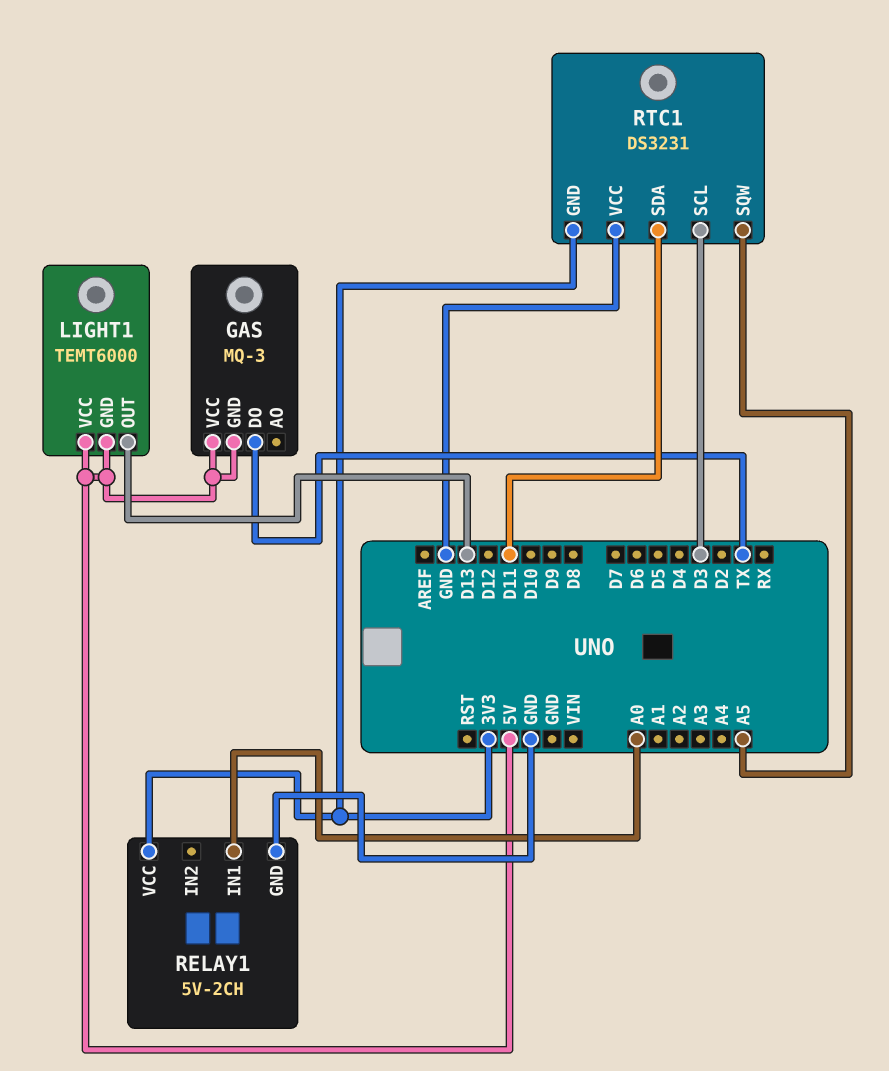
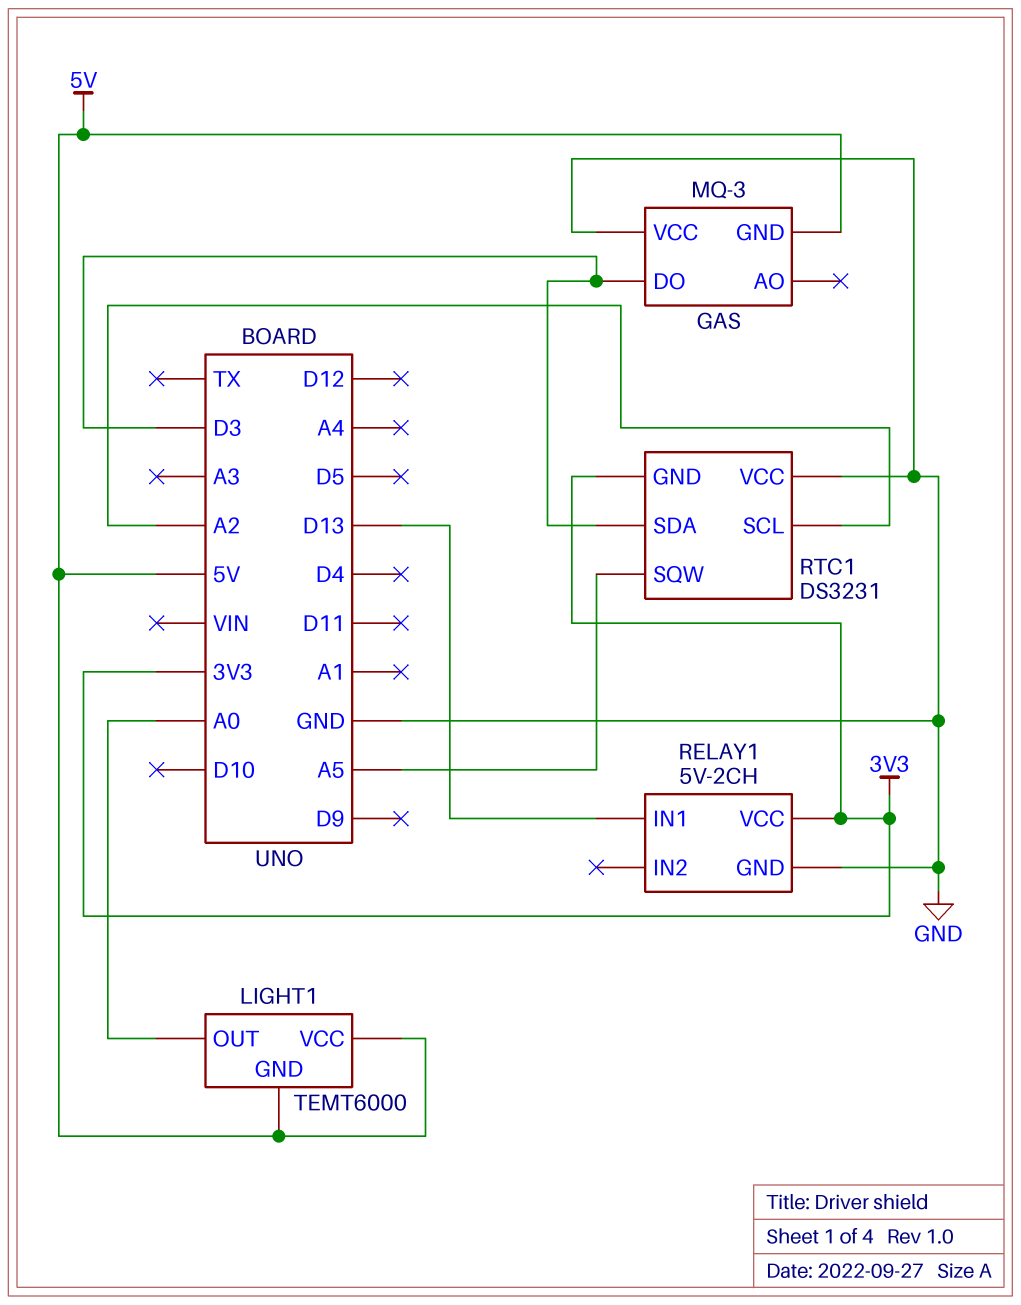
GAS pin DO: TX -> D3
GAS pin VCC: 5V -> GND
LIGHT1 pin OUT: D13 -> A0
RELAY1 pin IN1: A0 -> D13
RTC1 pin SCL: D3 -> A2
RTC1 pin SDA: D11 -> D3

